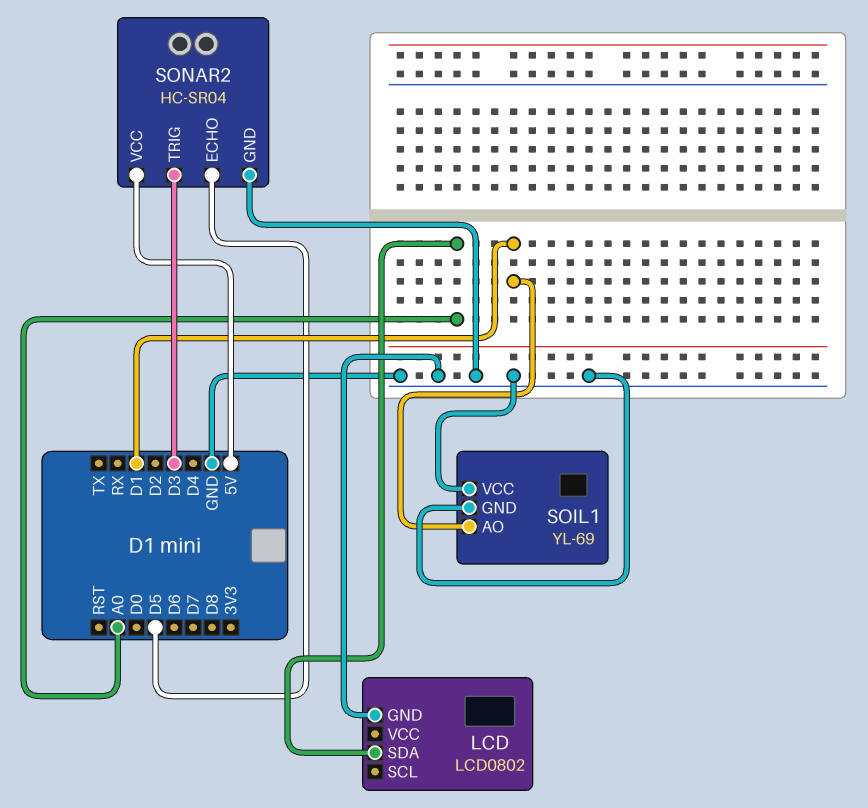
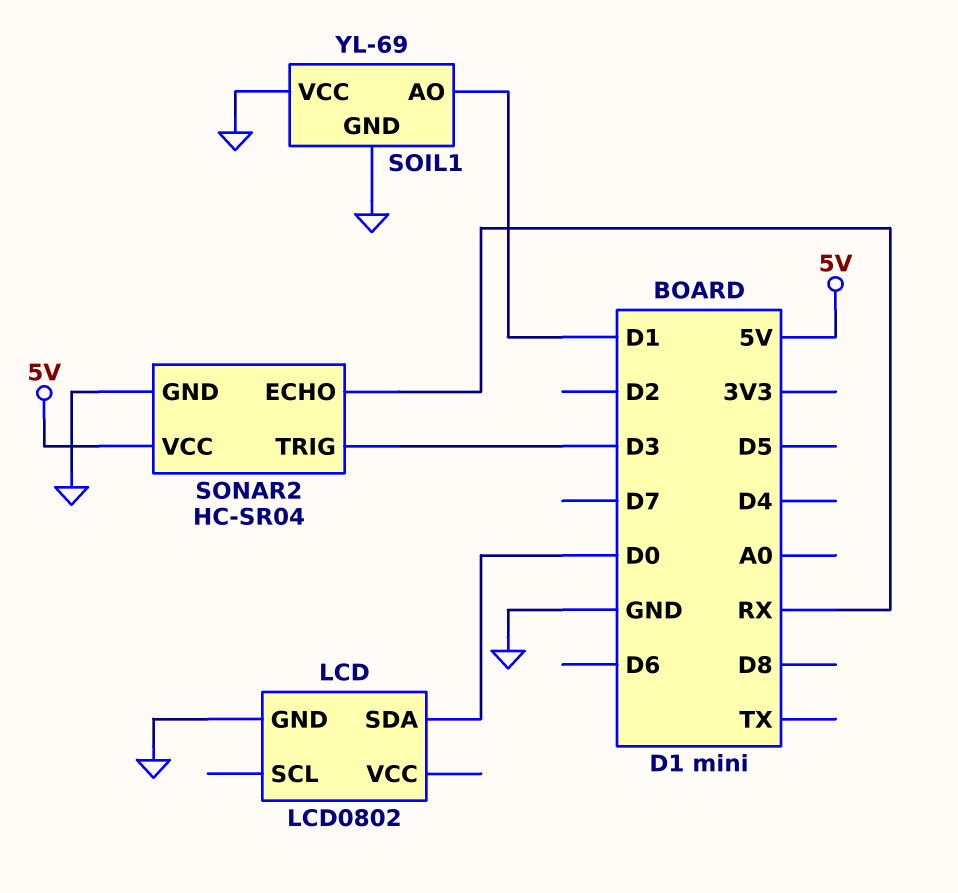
LCD pin SDA: A0 -> D0
SONAR2 pin ECHO: D5 -> RX

